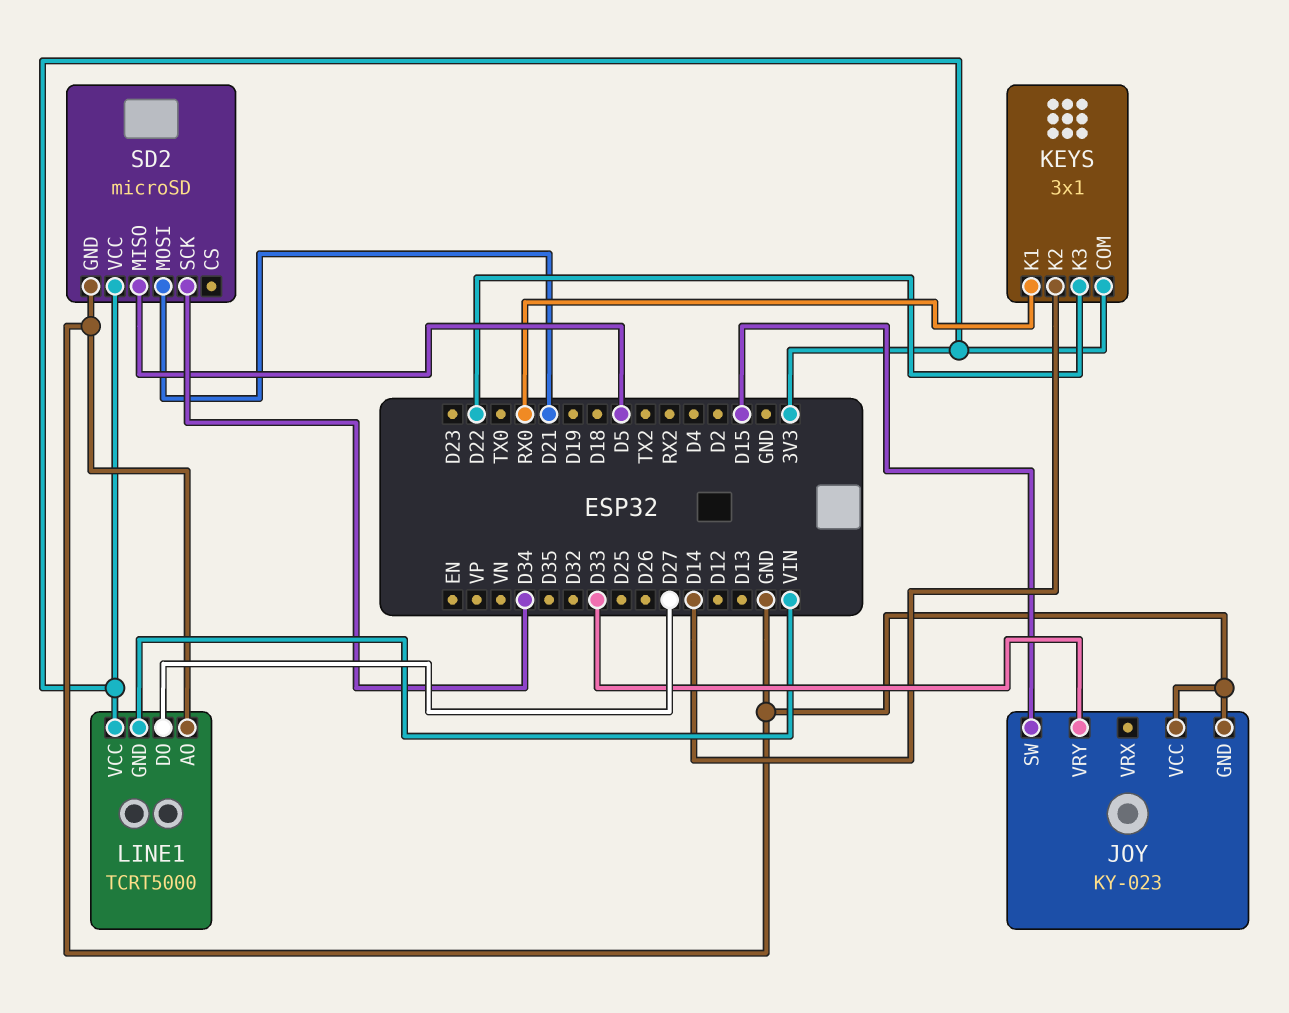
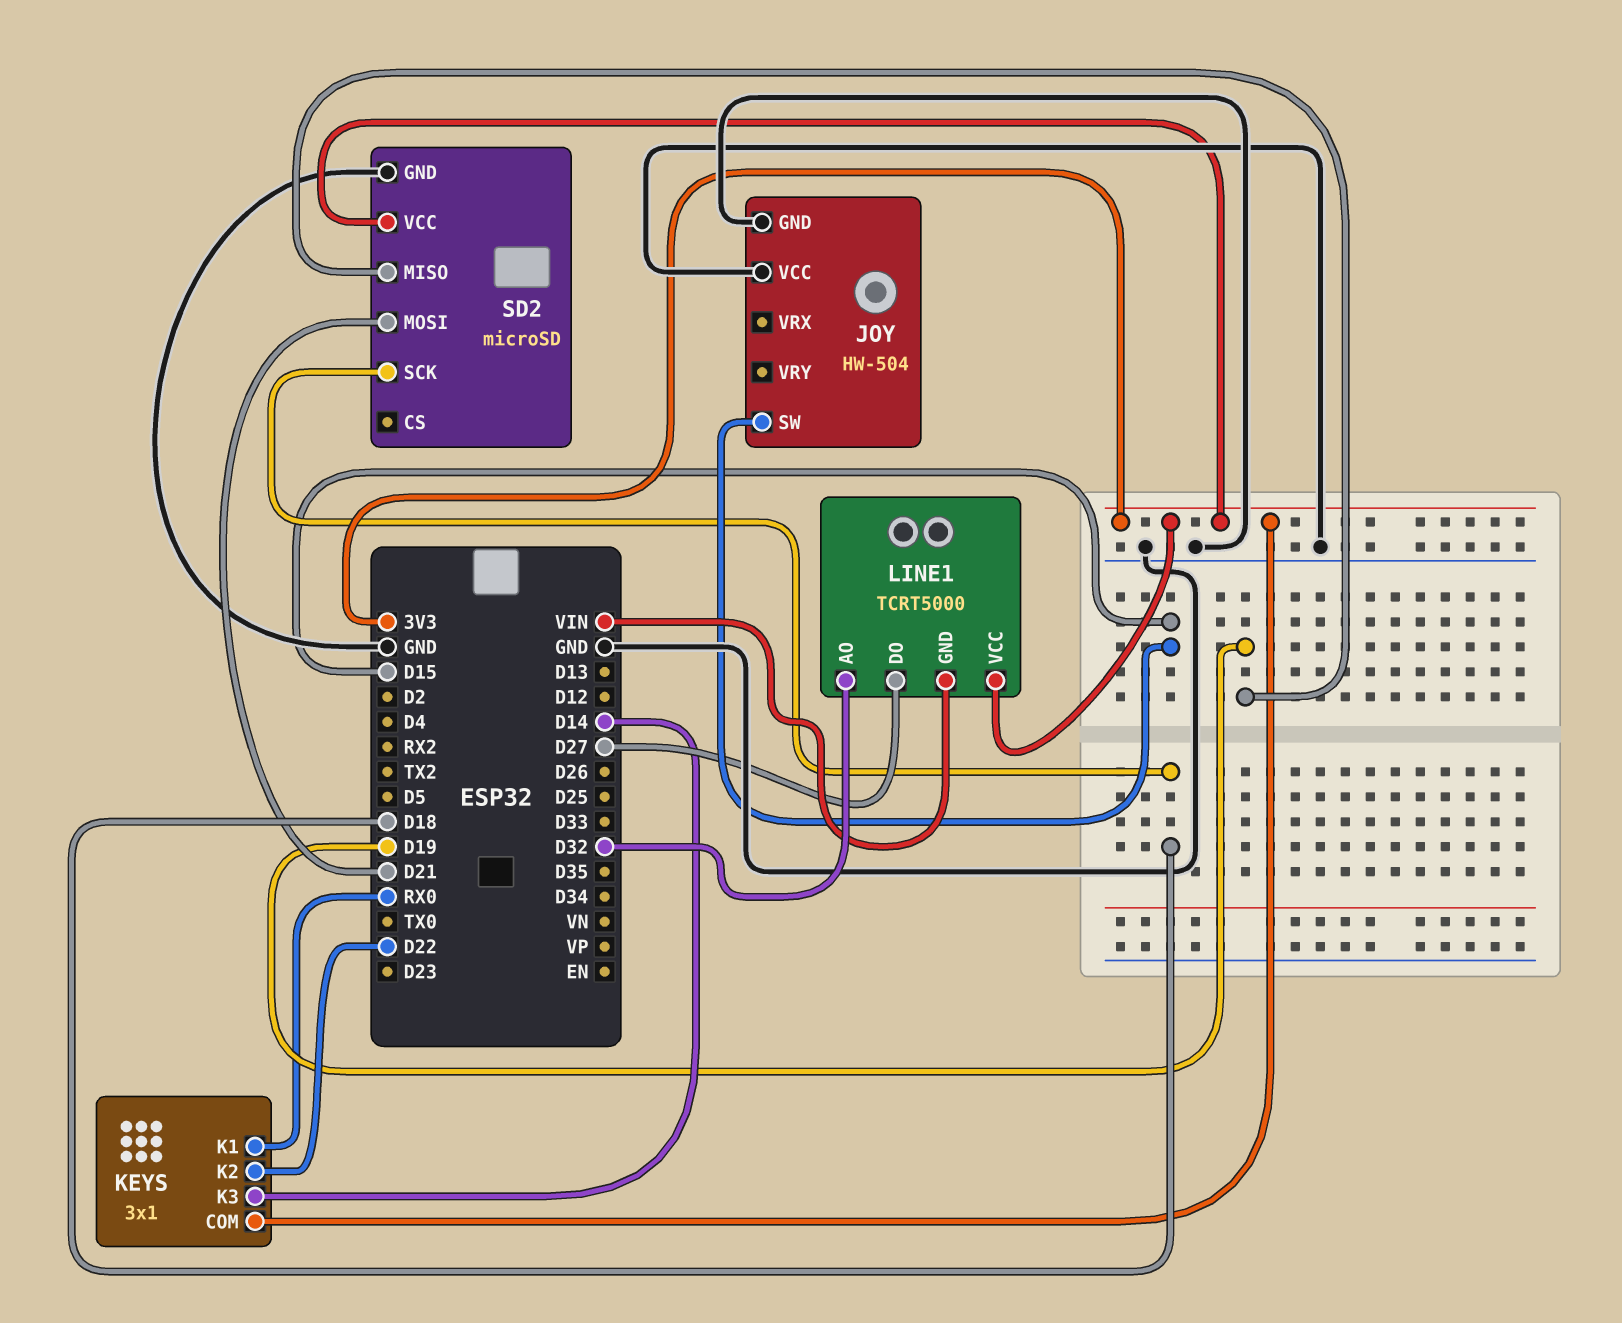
JOY: KY-023 -> HW-504
JOY pin VRY: D33 -> none
KEYS pin K2: D14 -> D22
KEYS pin K3: D22 -> D14
LINE1 pin AO: GND -> D32
SD2 pin MISO: D5 -> D19
SD2 pin SCK: D34 -> D18

